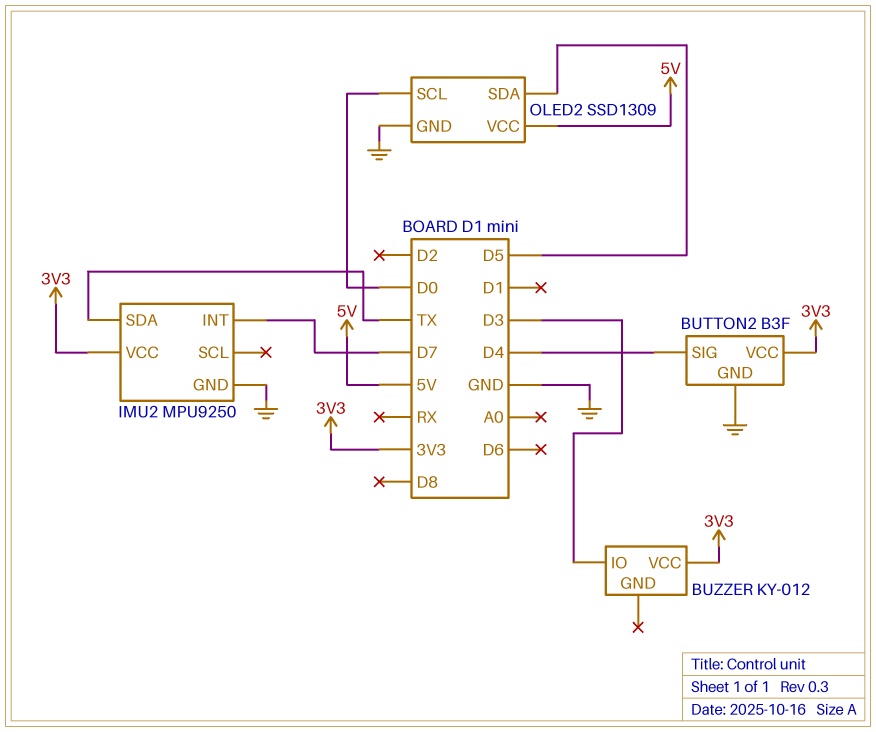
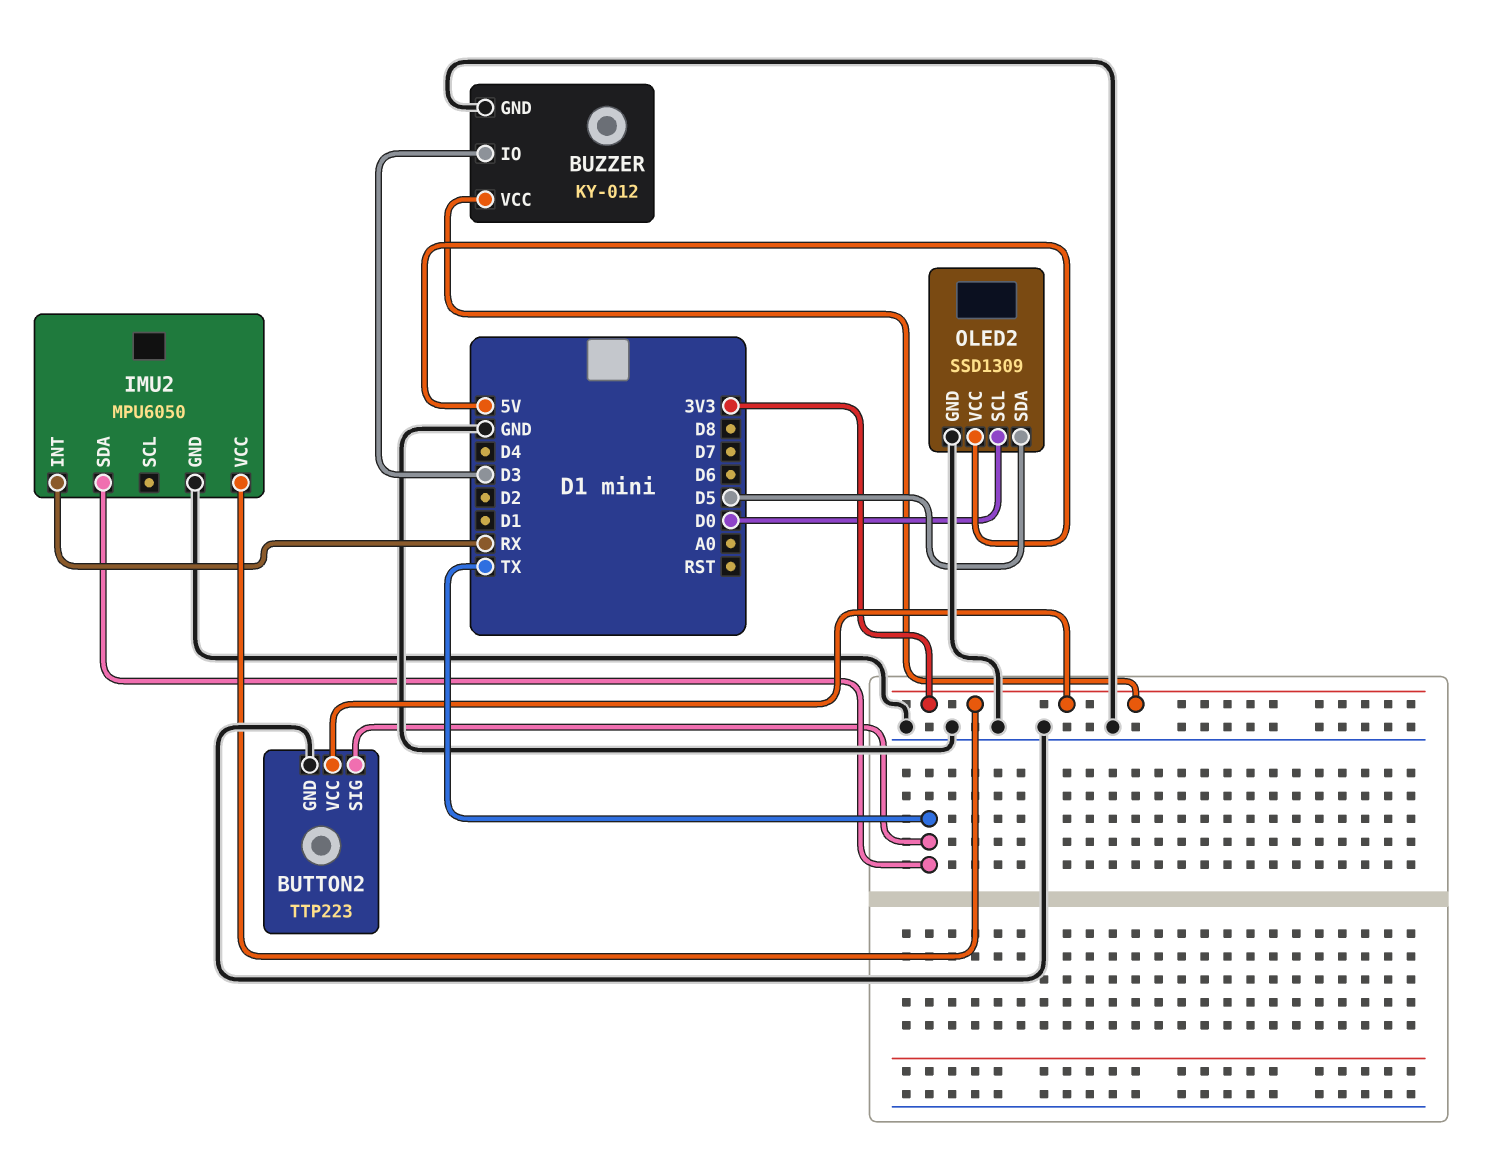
BUTTON2: B3F -> TTP223
BUTTON2 pin SIG: D4 -> TX
BUZZER pin GND: none -> GND
IMU2: MPU9250 -> MPU6050
IMU2 pin INT: D7 -> RX

